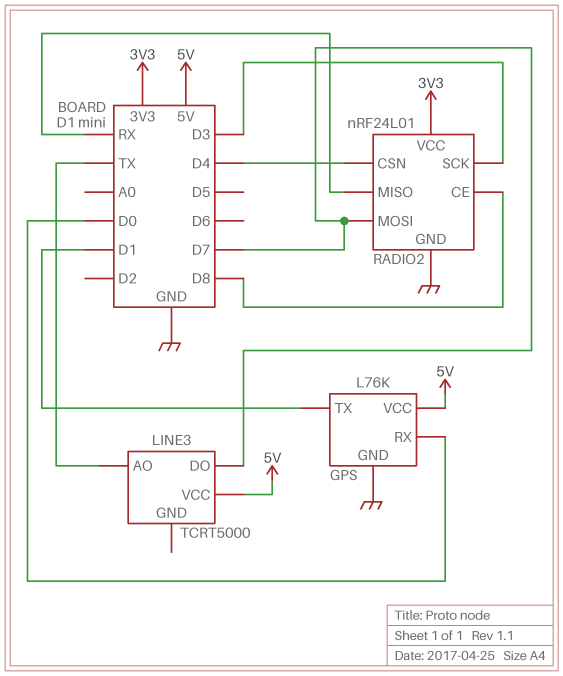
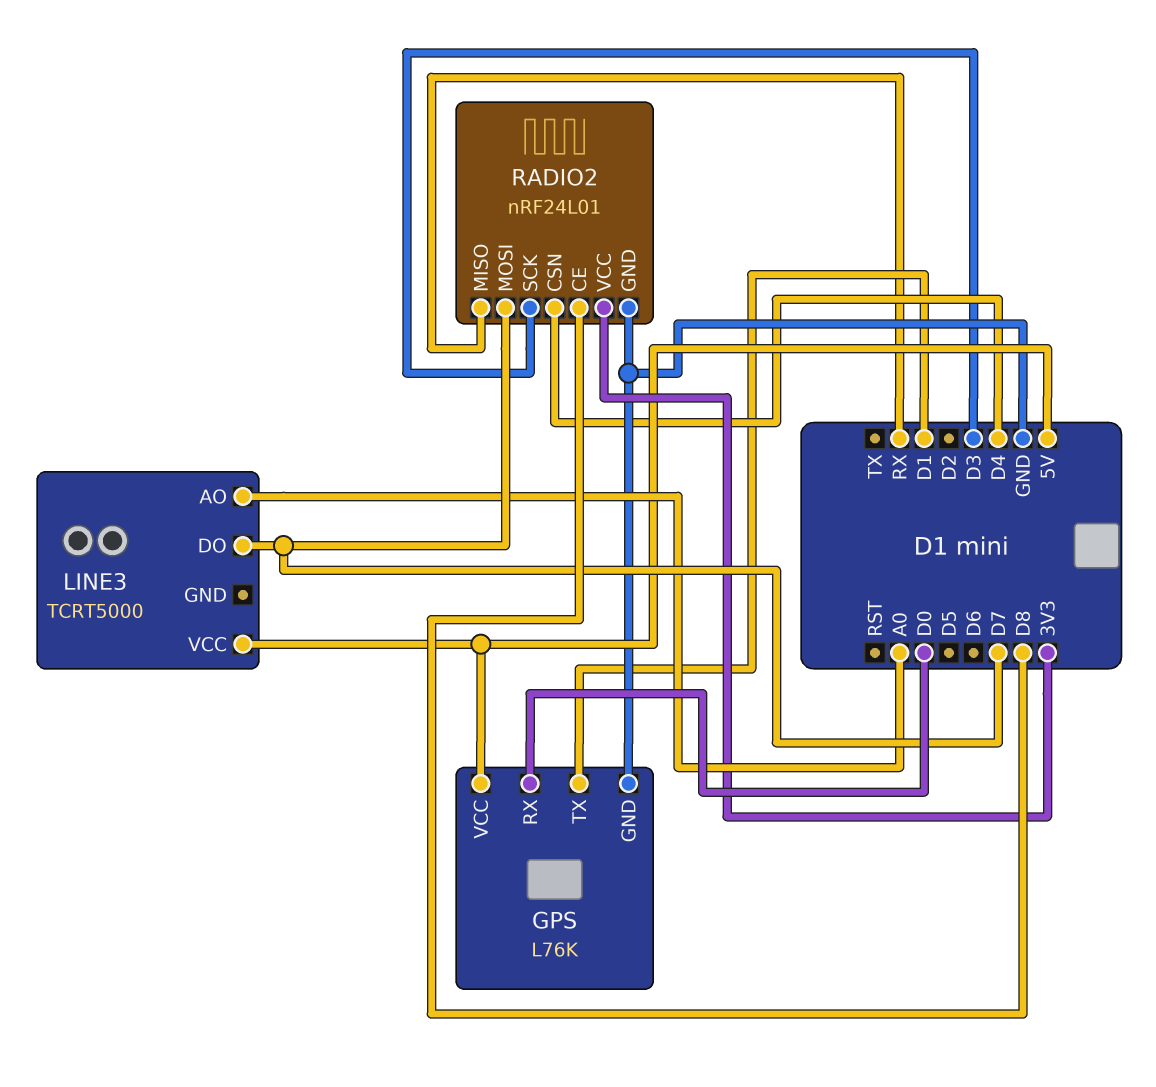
LINE3 pin AO: TX -> A0

